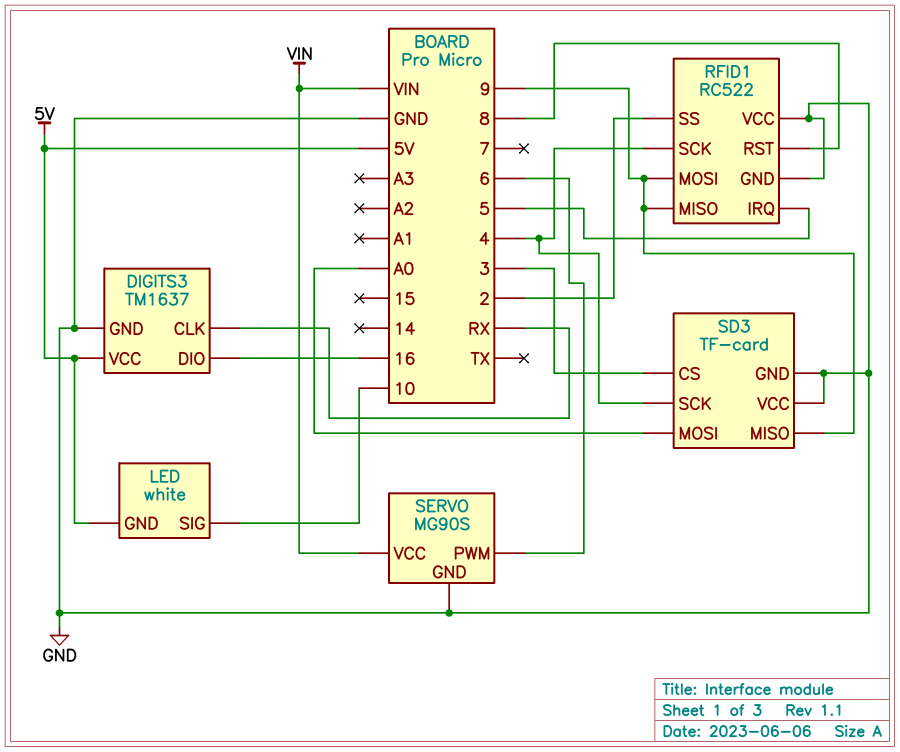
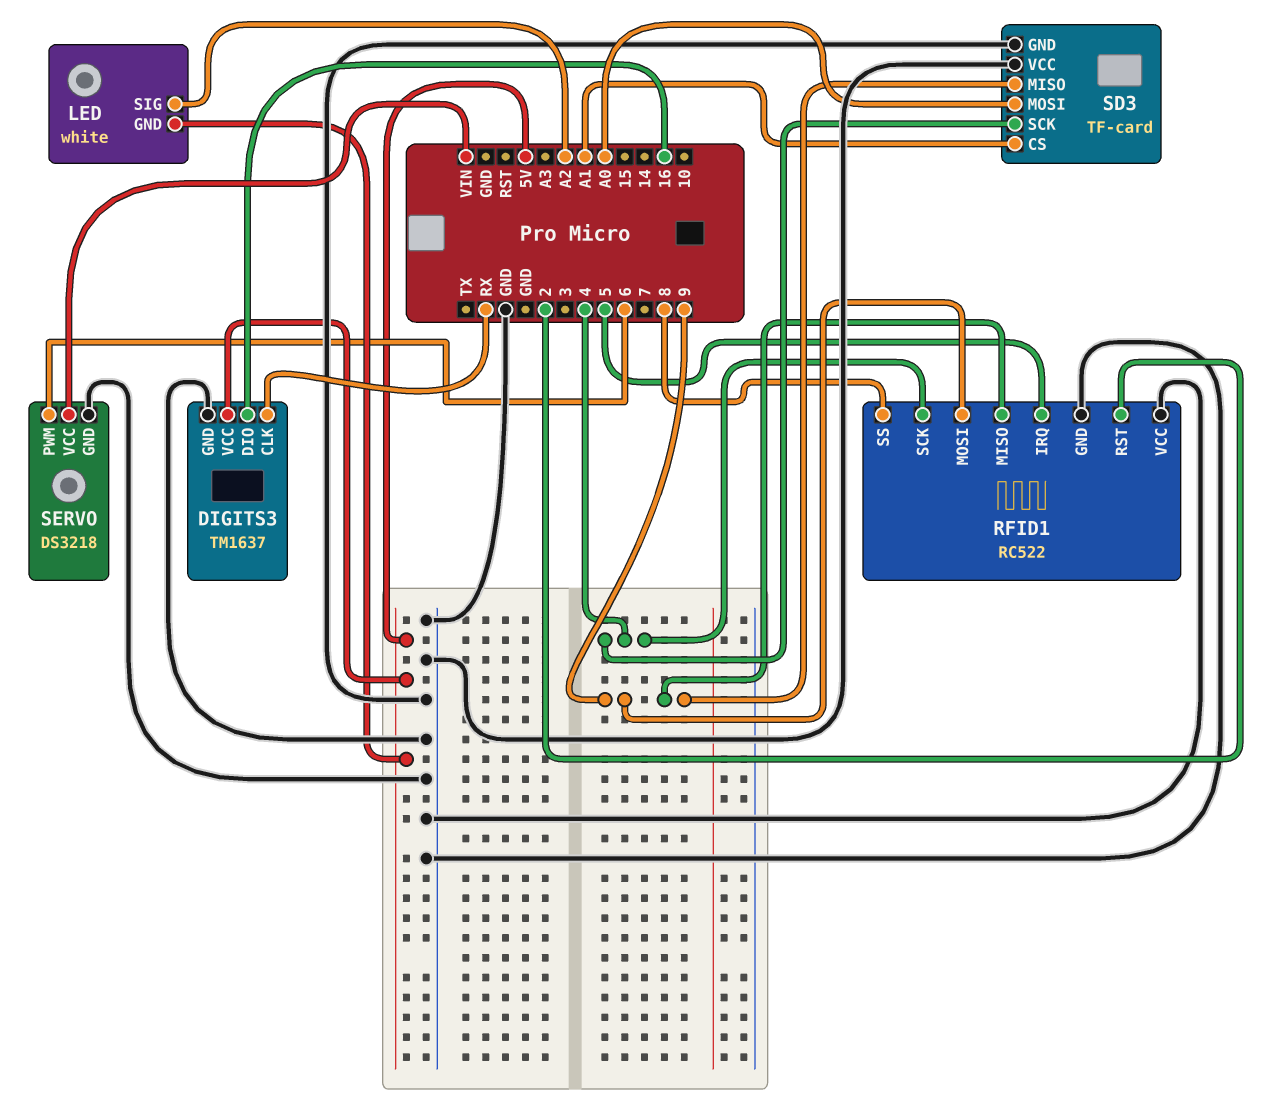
LED pin SIG: 10 -> A2
RFID1 pin RST: 8 -> 2
RFID1 pin SS: 2 -> 8
SD3 pin CS: 3 -> A1
SERVO: MG90S -> DS3218

